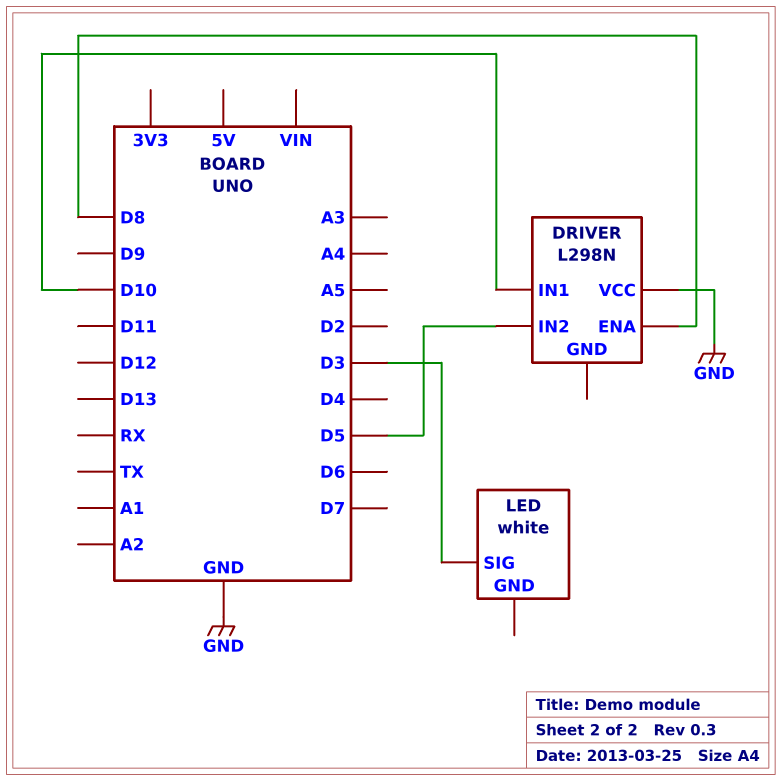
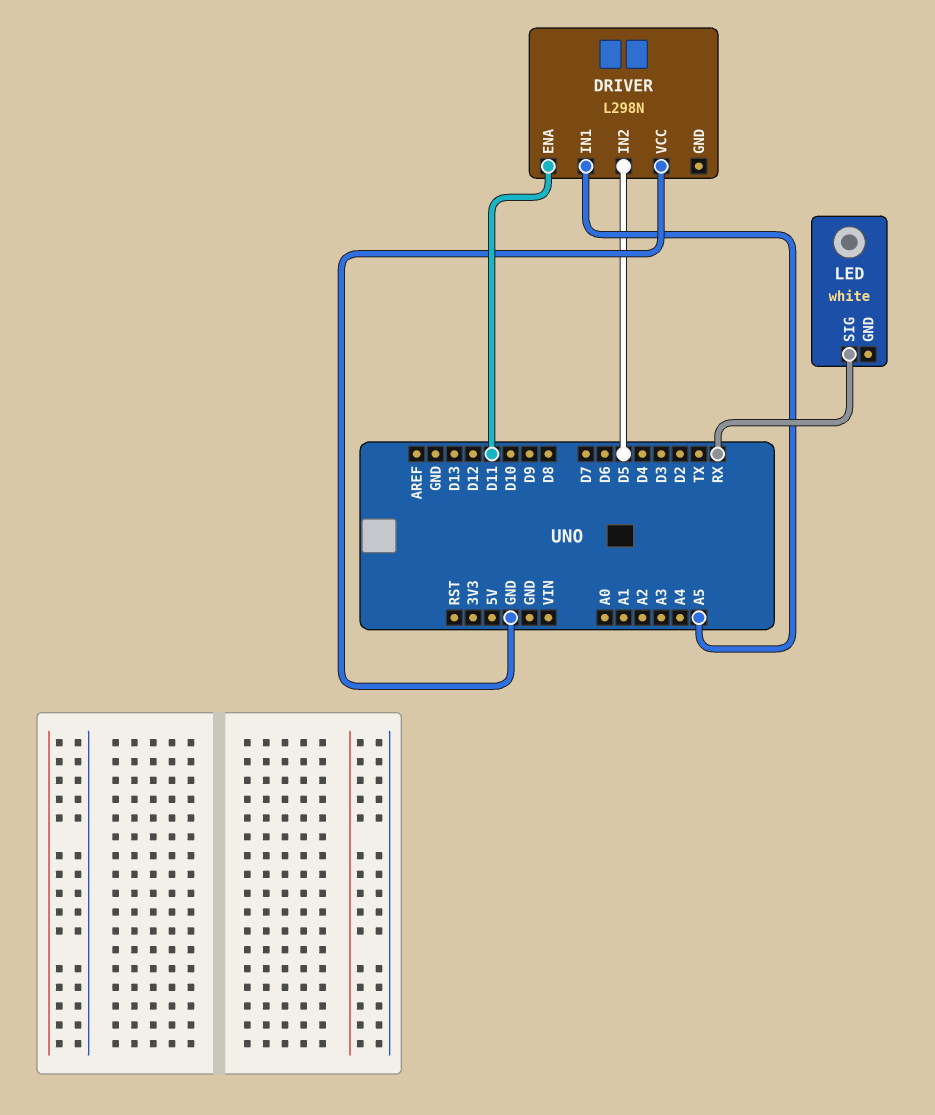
DRIVER pin ENA: D8 -> D11
DRIVER pin IN1: D10 -> A5
LED pin SIG: D3 -> RX

